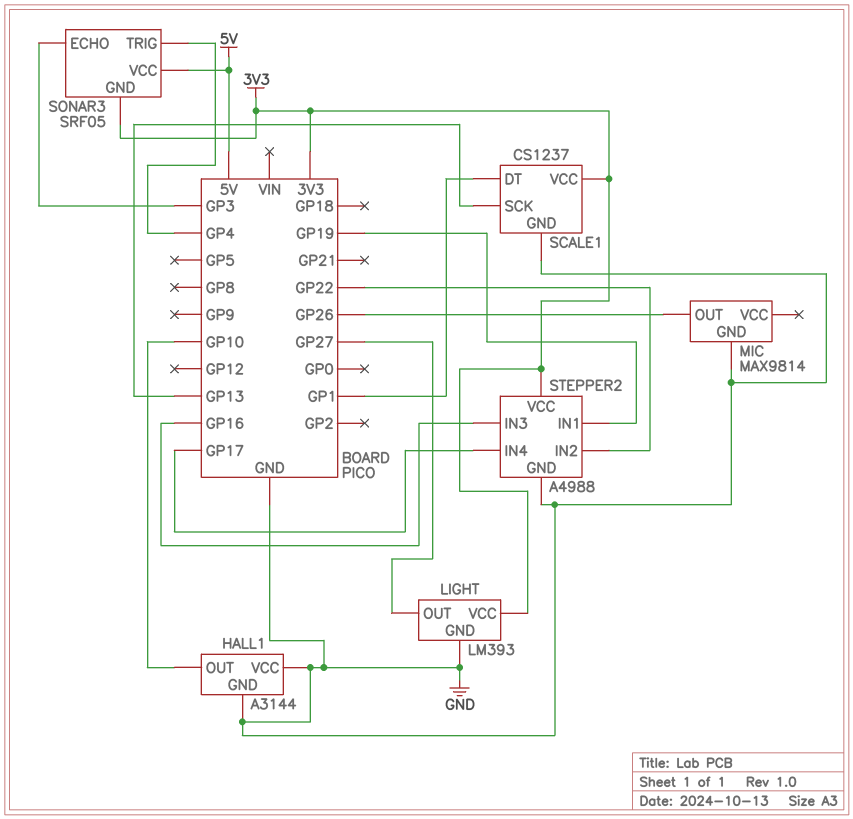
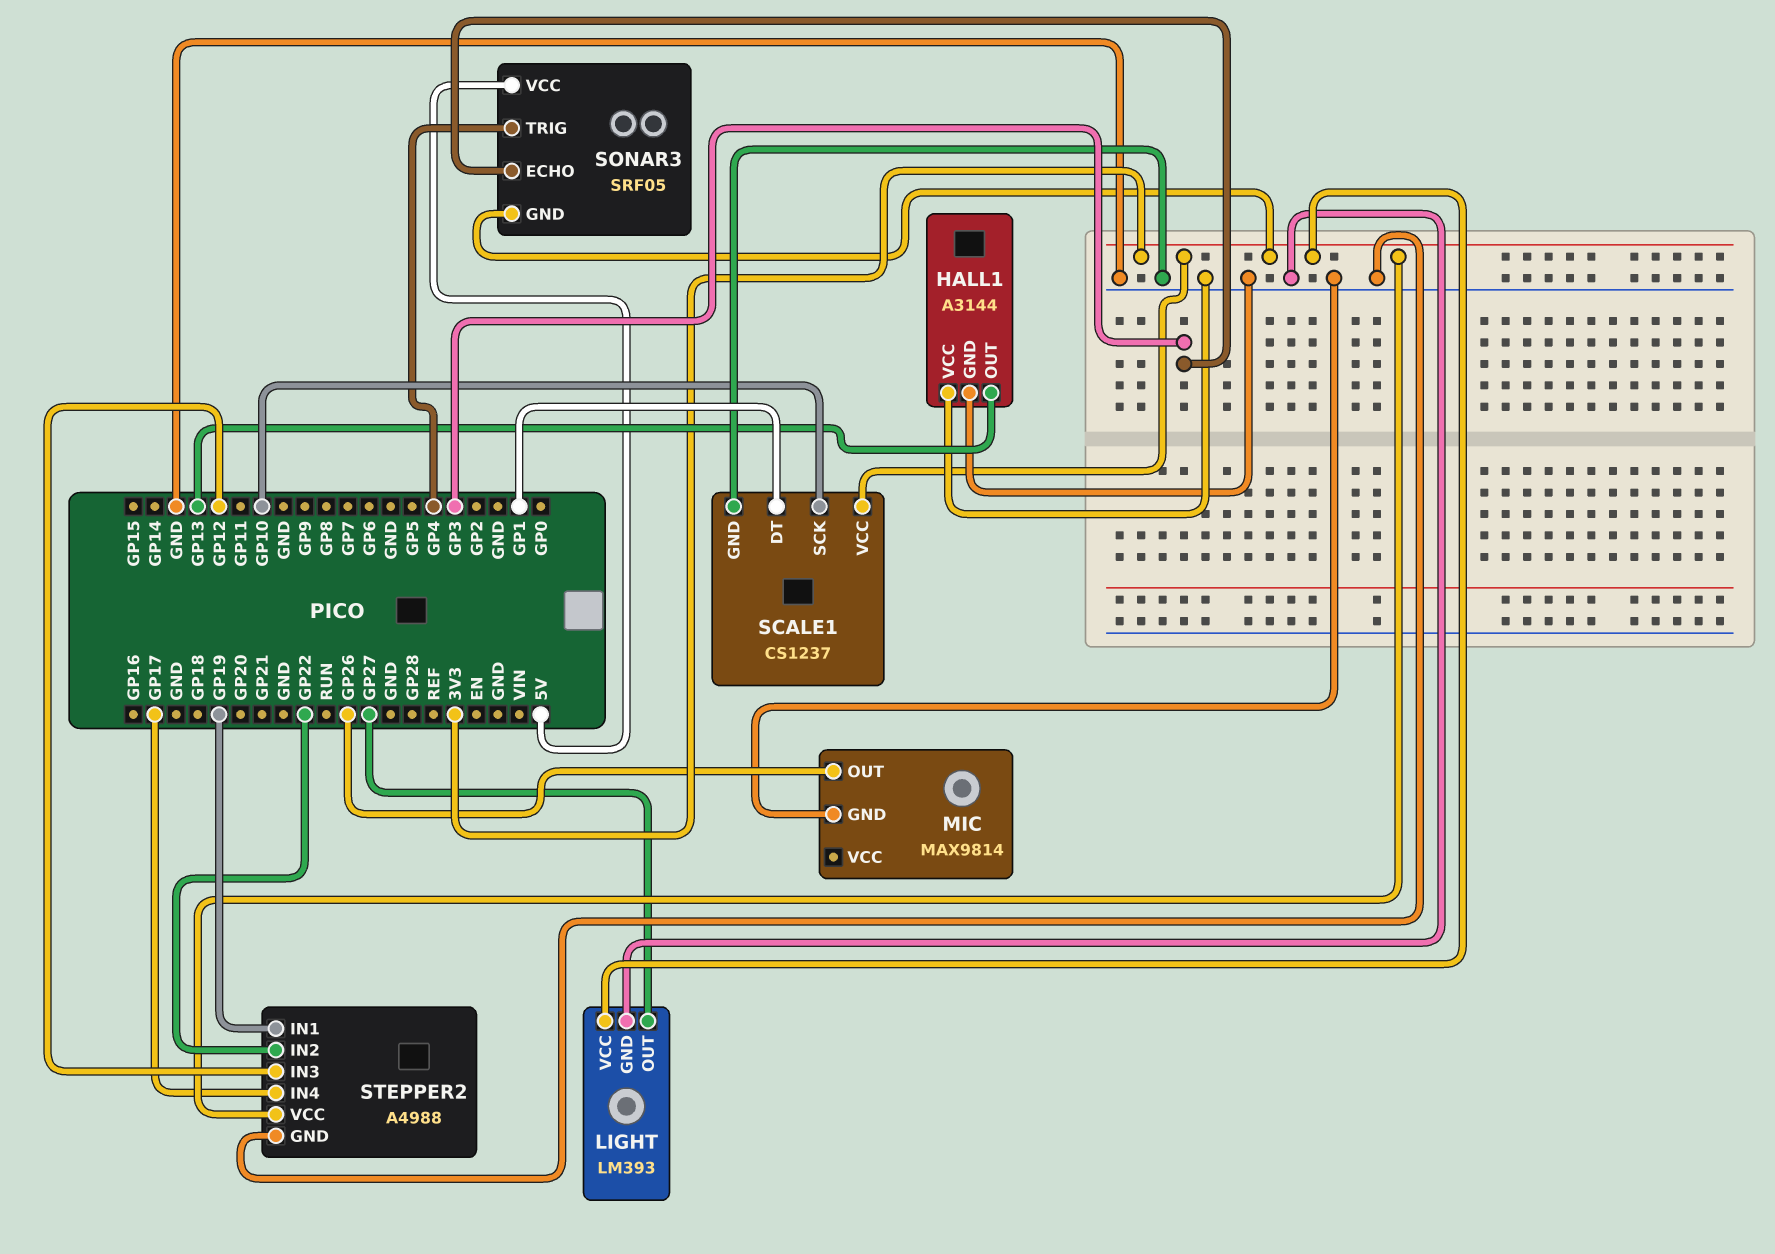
HALL1 pin OUT: GP10 -> GP13
SCALE1 pin SCK: GP13 -> GP10
STEPPER2 pin IN3: GP16 -> GP12

